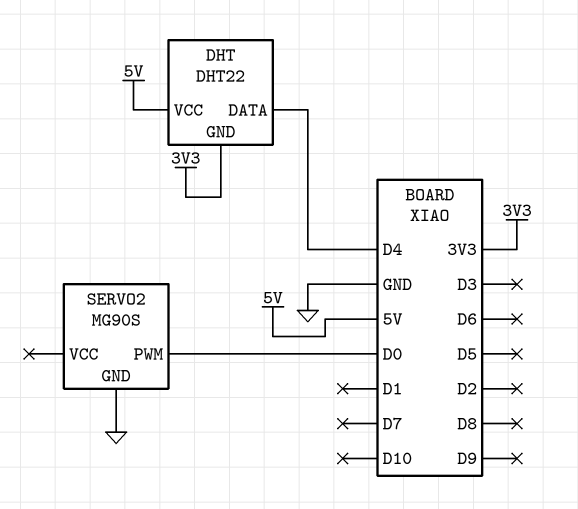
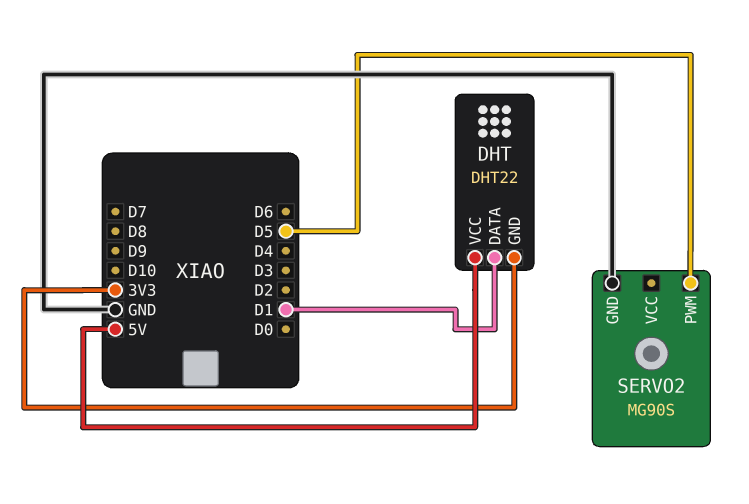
DHT pin DATA: D4 -> D1
SERVO2 pin PWM: D0 -> D5

